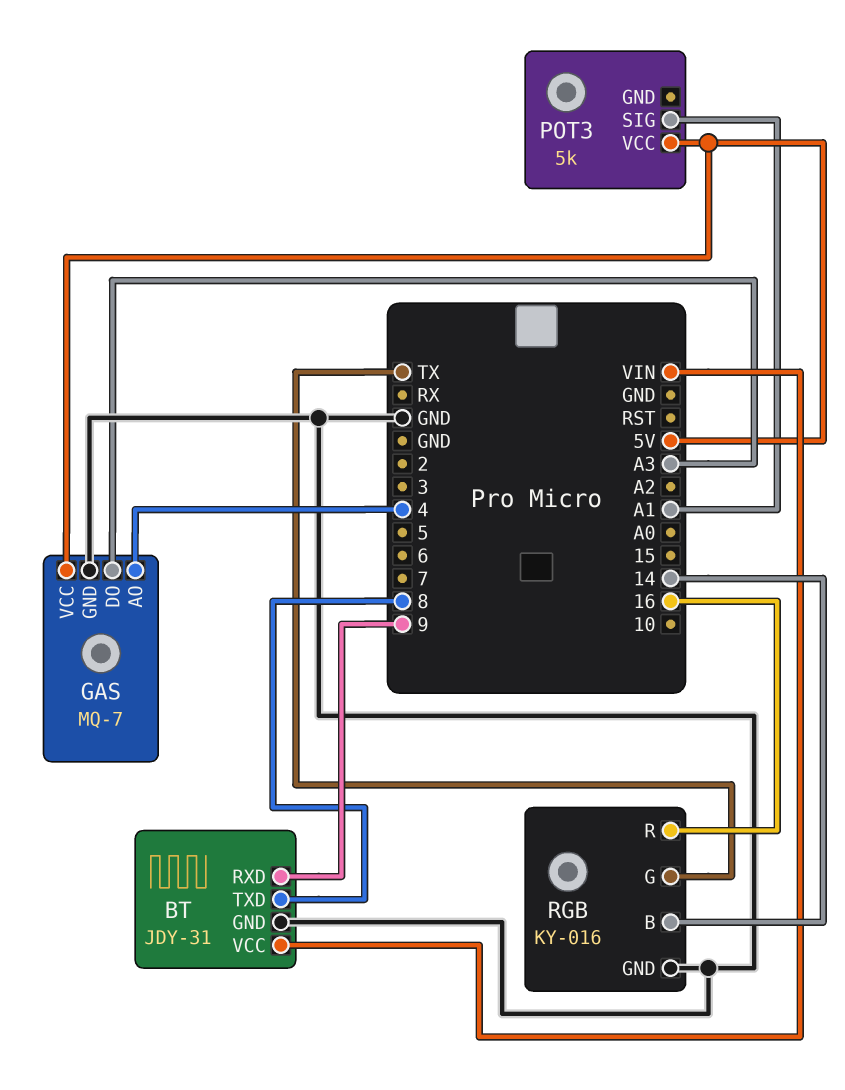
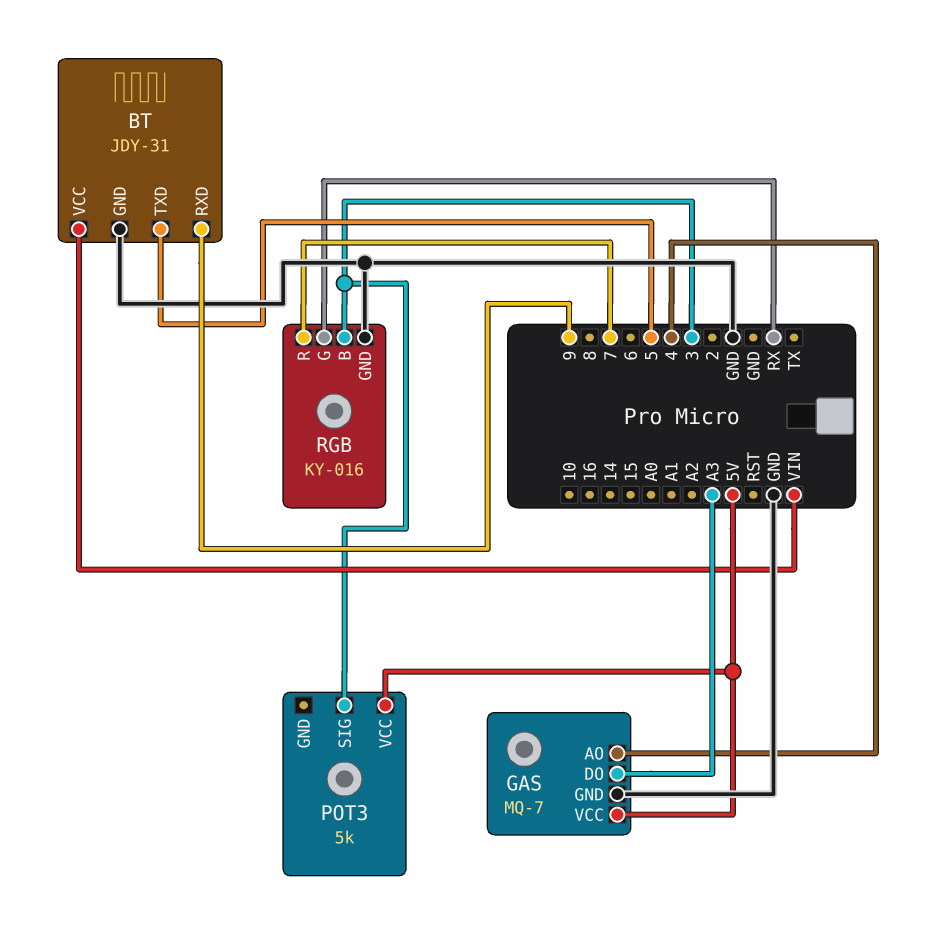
BT pin TXD: 8 -> 5
POT3 pin SIG: A1 -> 3
RGB pin B: 14 -> 3
RGB pin G: TX -> RX
RGB pin R: 16 -> 7

